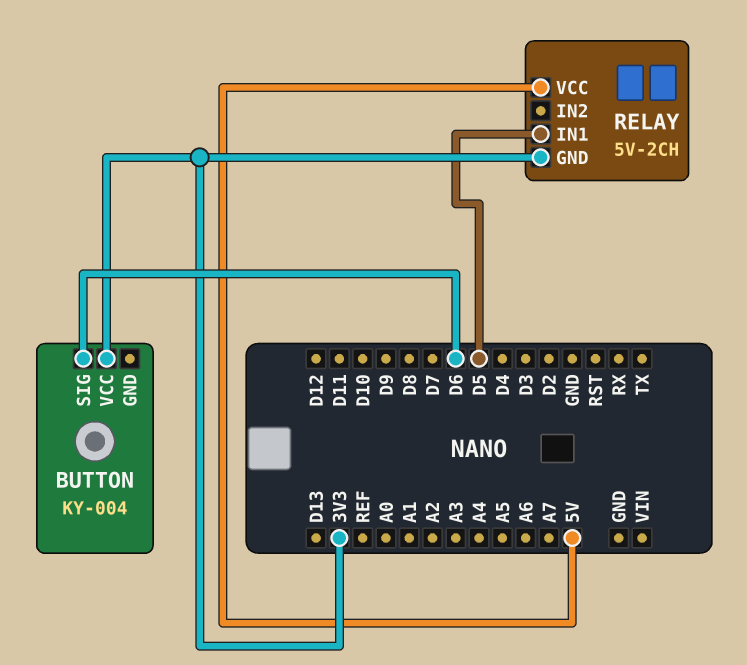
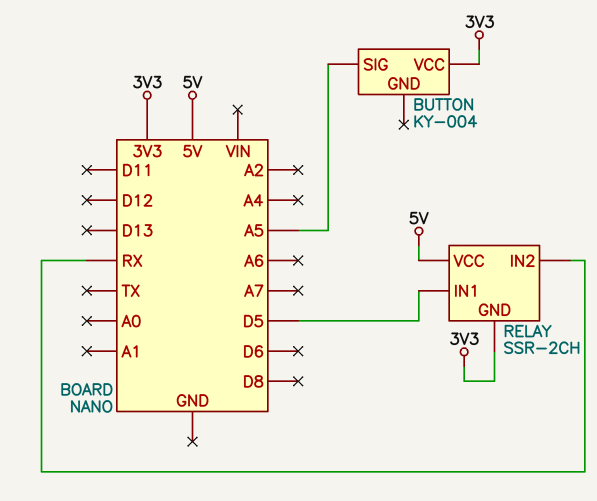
BUTTON pin SIG: D6 -> A5
RELAY: 5V-2CH -> SSR-2CH
RELAY pin IN2: none -> RX

